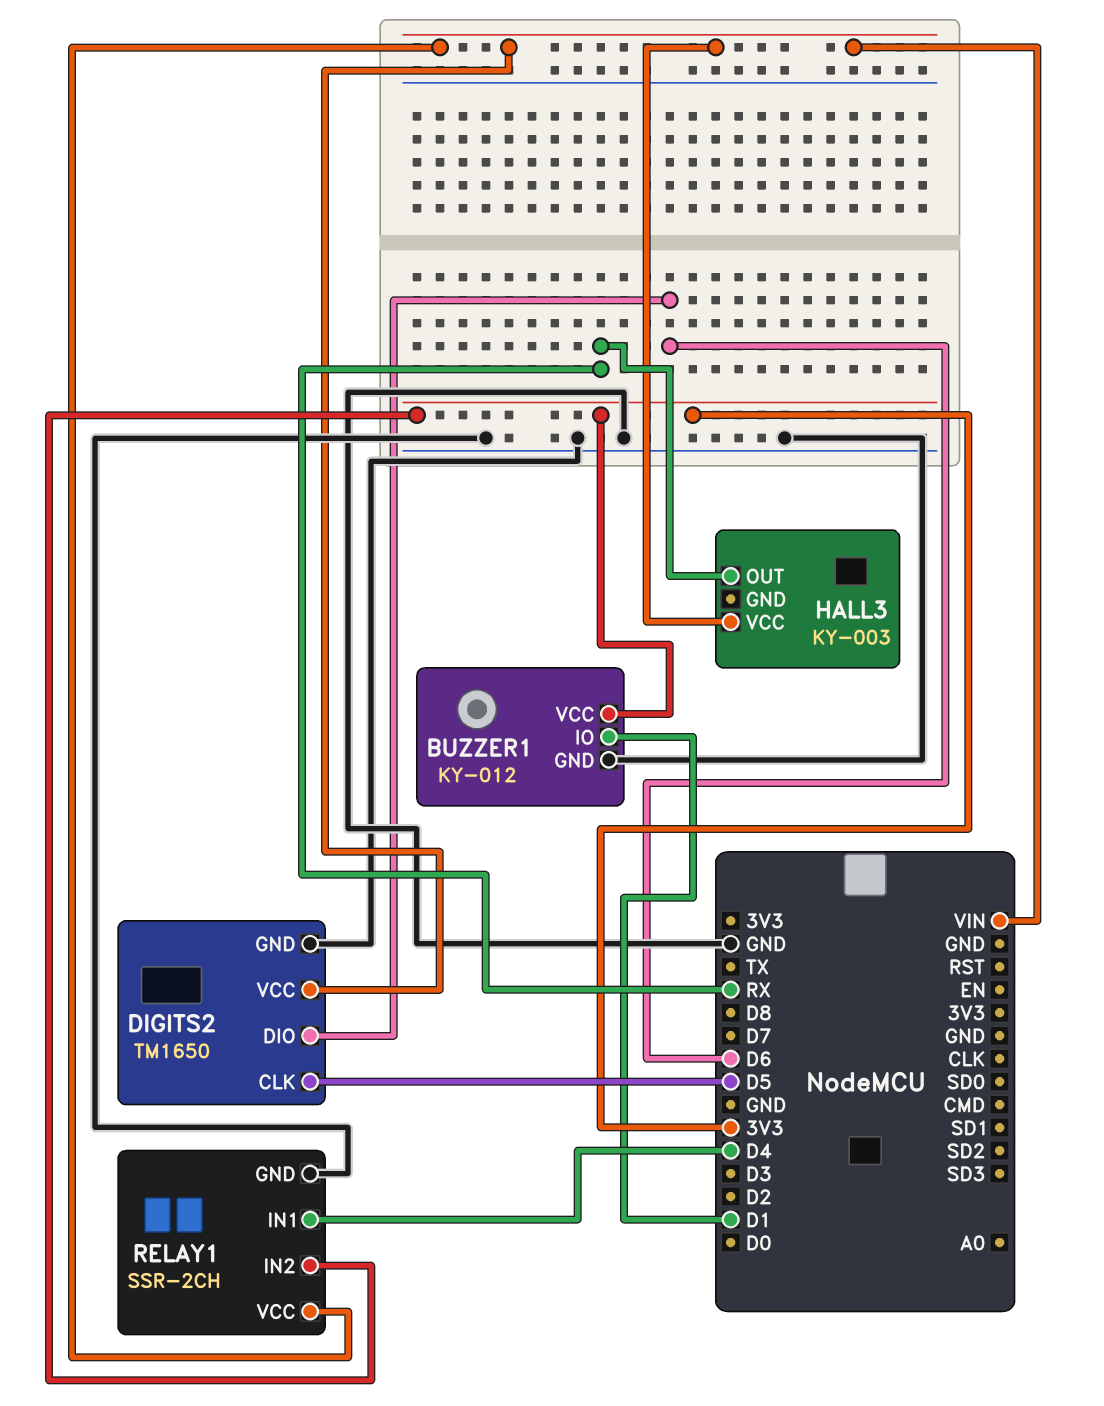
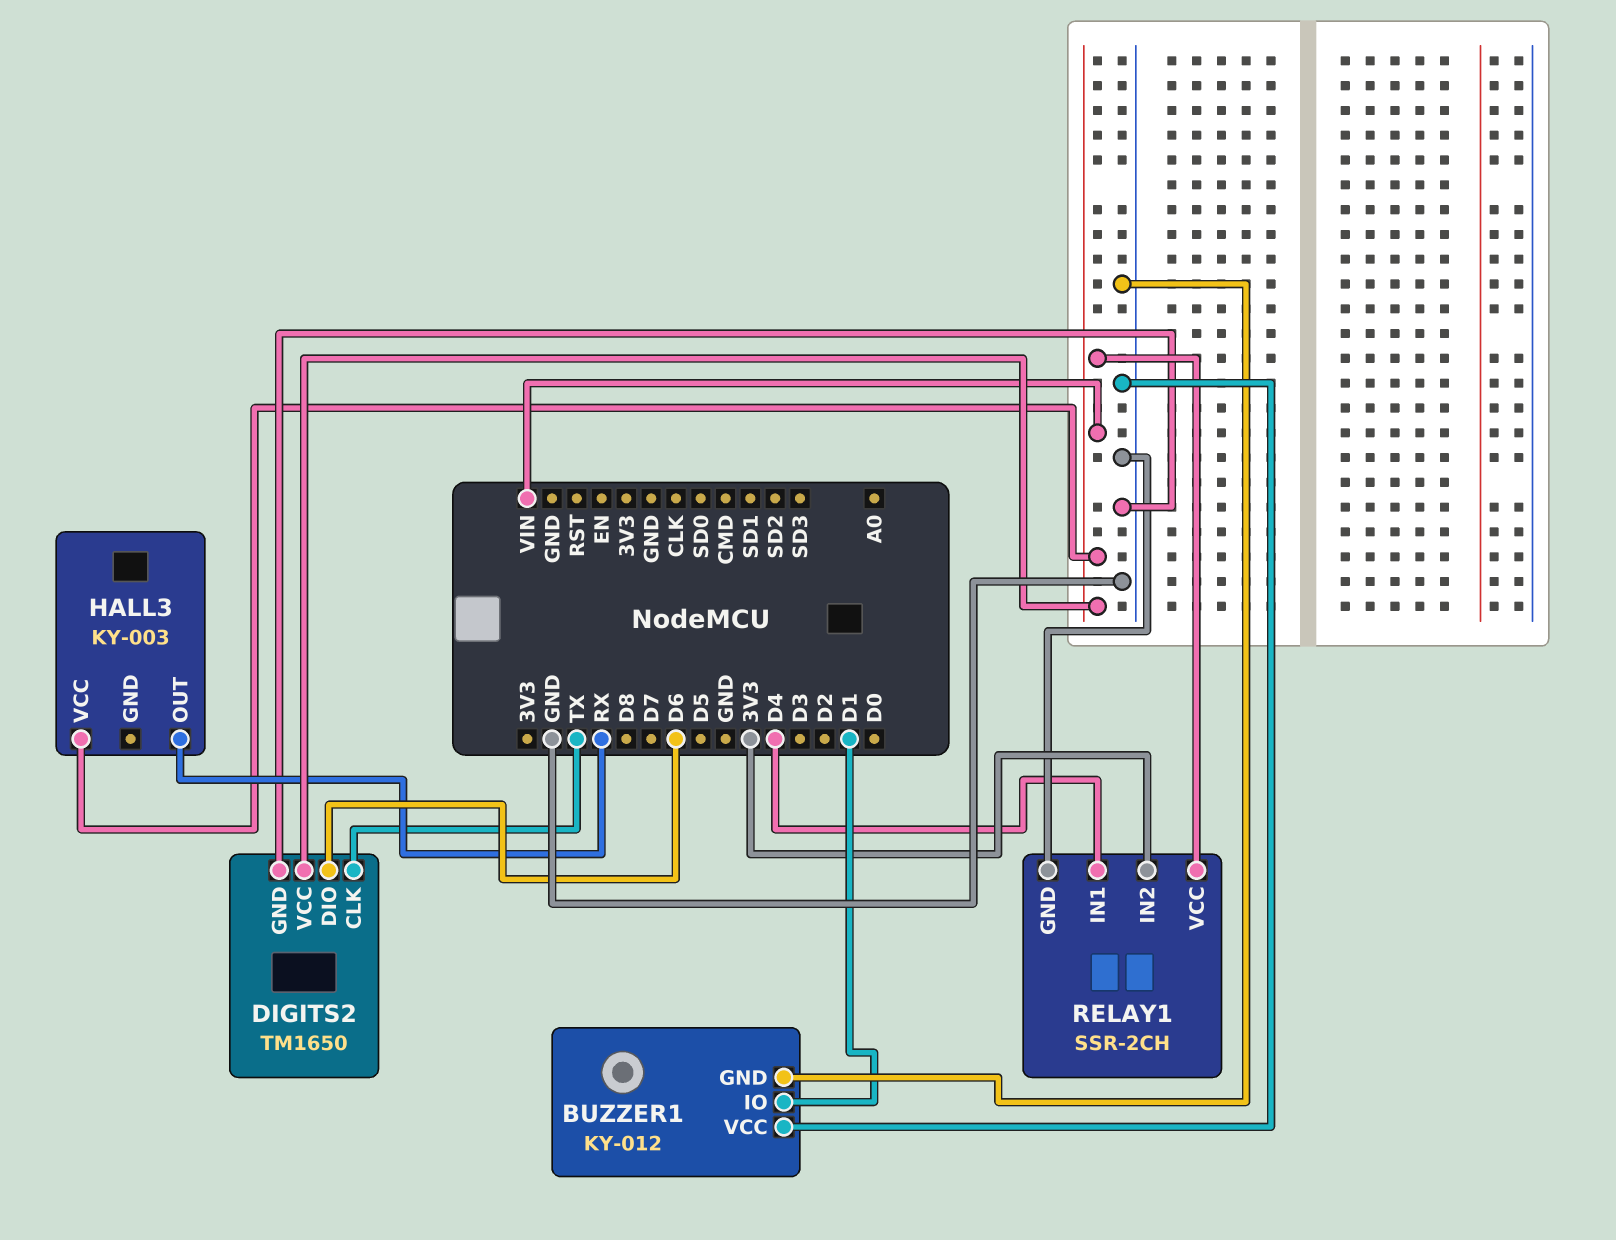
BUZZER1 pin VCC: 3V3 -> GND
DIGITS2 pin CLK: D5 -> TX

